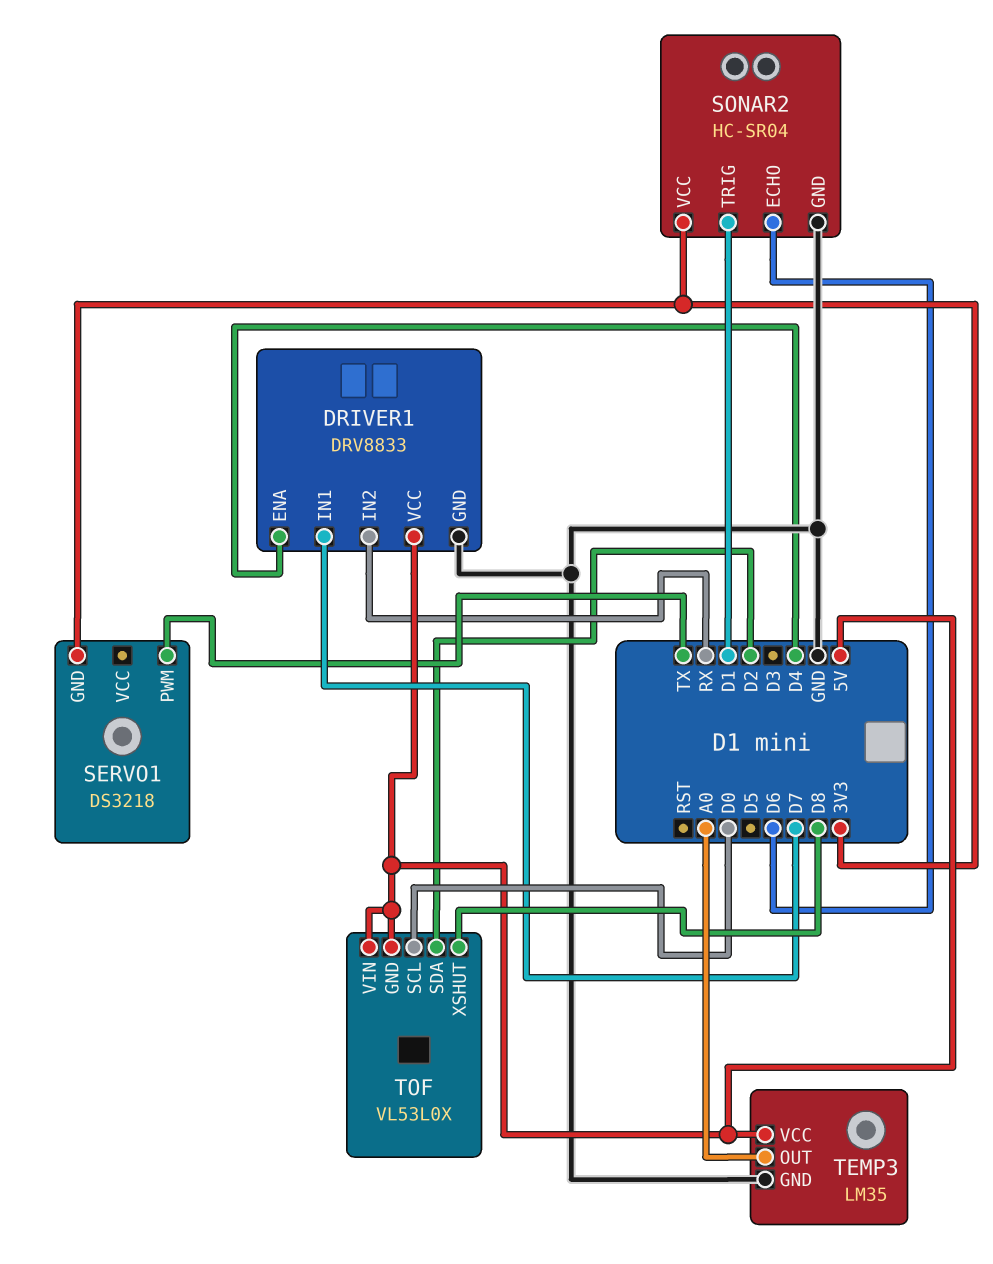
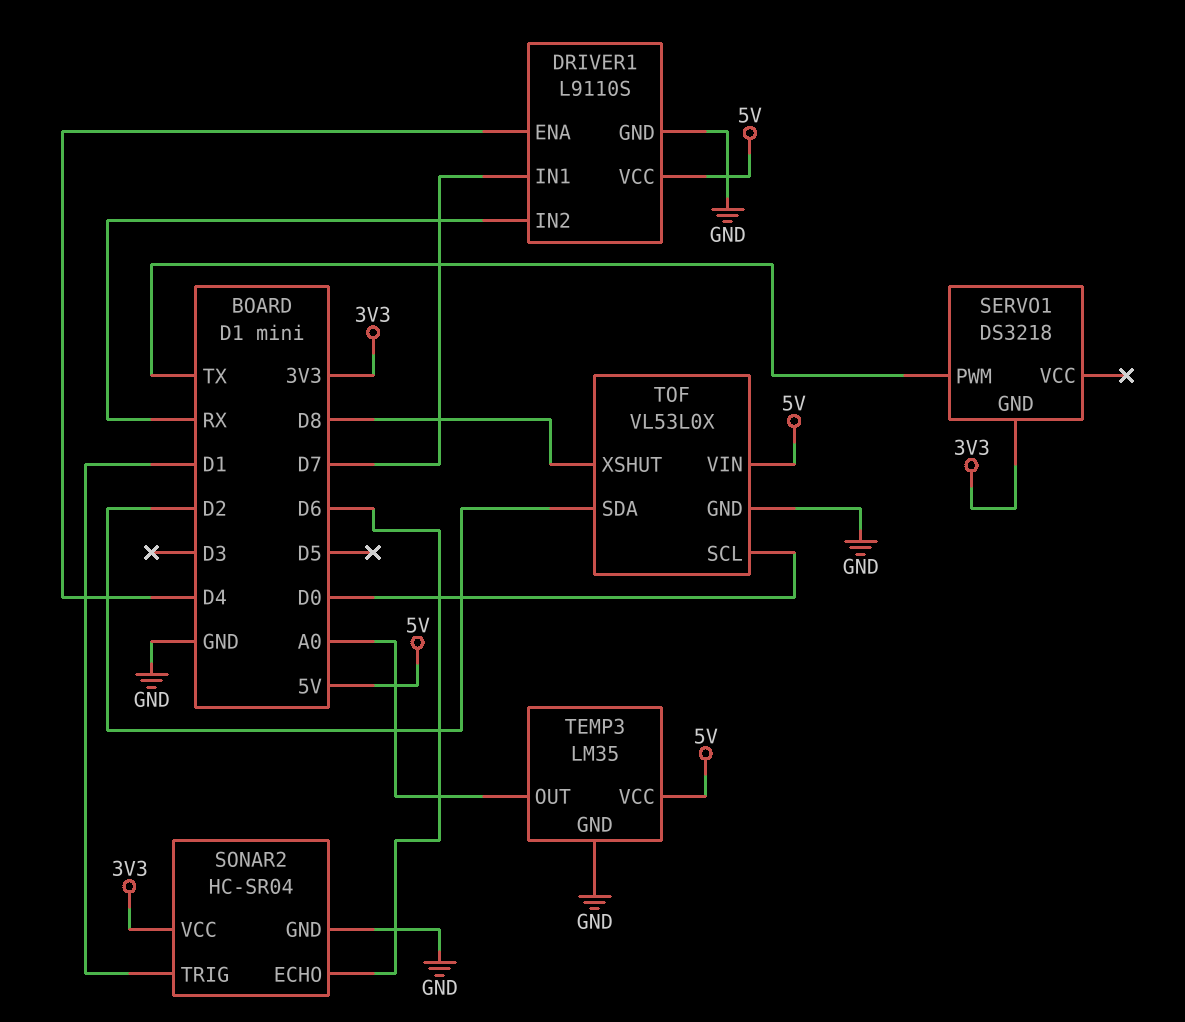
DRIVER1: DRV8833 -> L9110S
TOF pin GND: 5V -> GND

